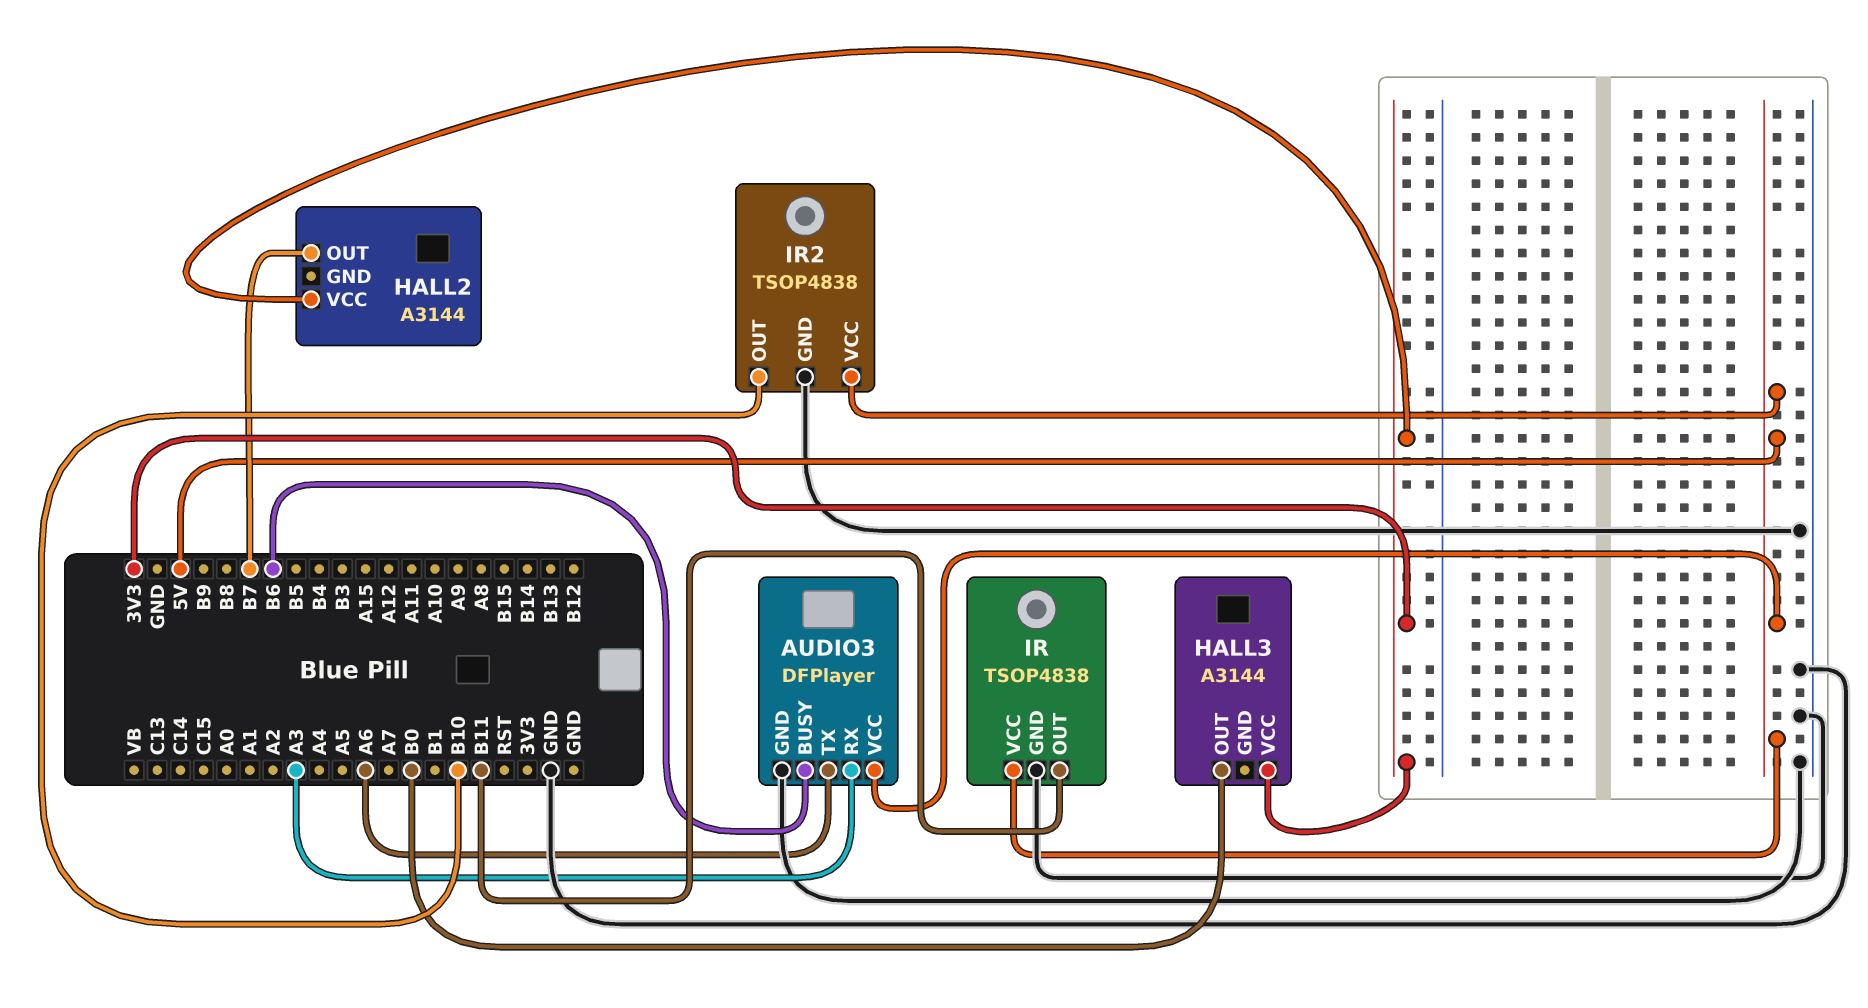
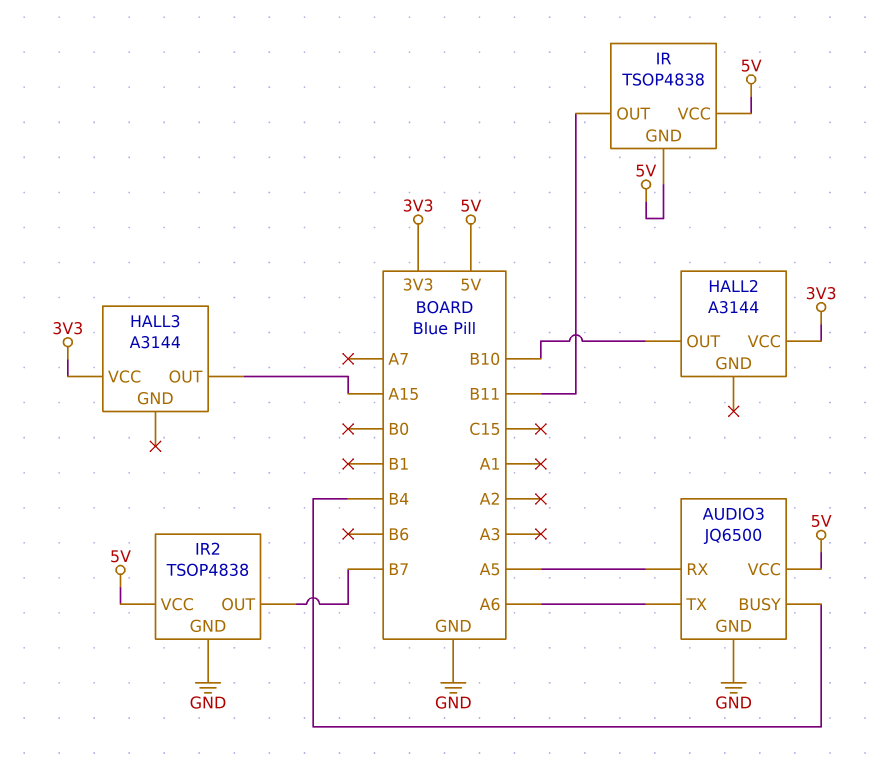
AUDIO3: DFPlayer -> JQ6500
AUDIO3 pin BUSY: B6 -> B4
AUDIO3 pin RX: A3 -> A5
HALL2 pin OUT: B7 -> B10
HALL3 pin OUT: B0 -> A15
IR pin GND: GND -> 5V
IR2 pin OUT: B10 -> B7

